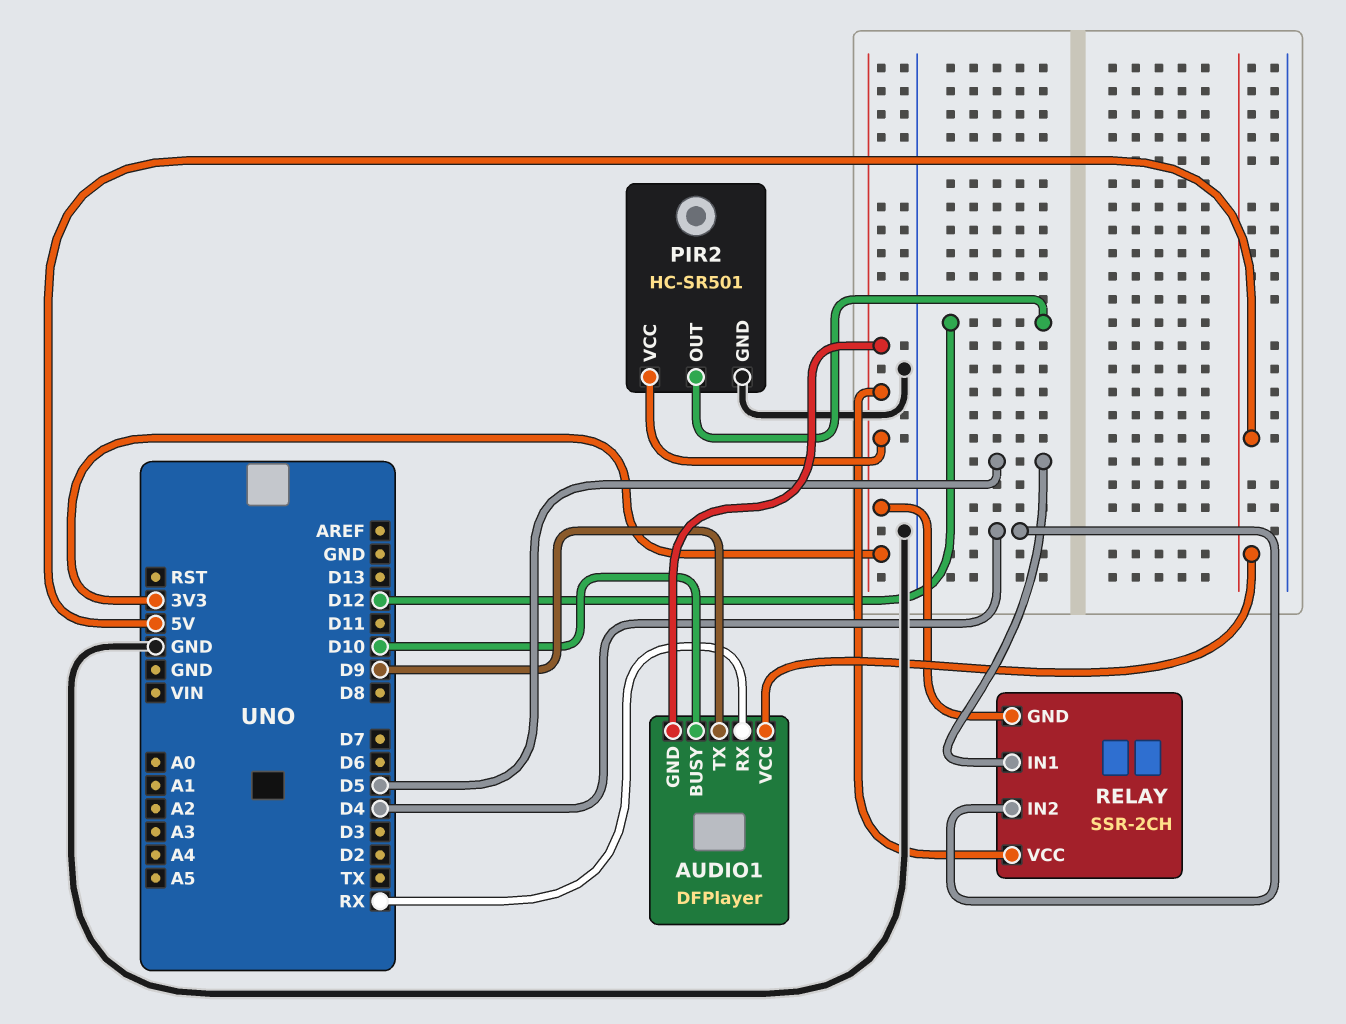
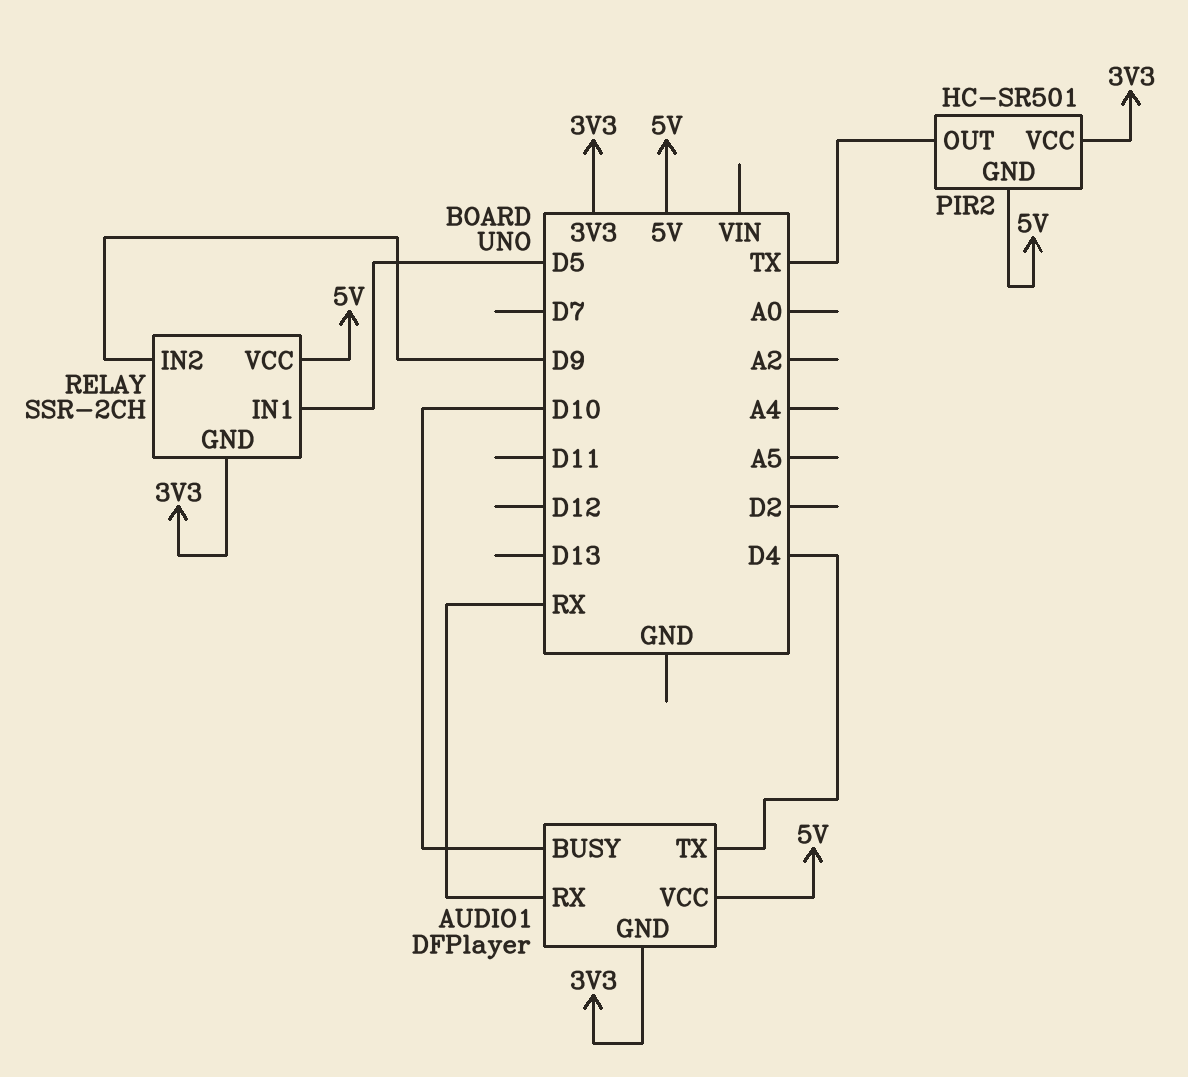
AUDIO1 pin TX: D9 -> D4
PIR2 pin GND: GND -> 5V
PIR2 pin OUT: D12 -> TX
RELAY pin IN2: D4 -> D9
RELAY pin VCC: 3V3 -> 5V

